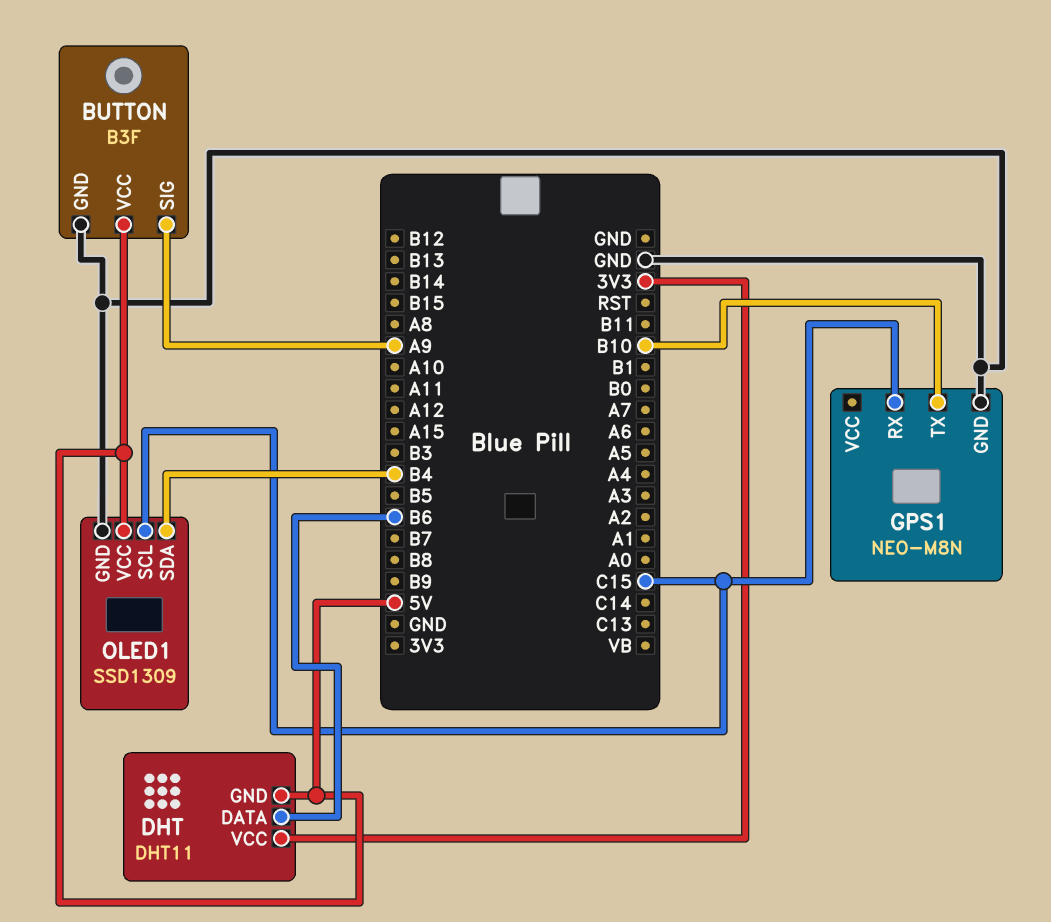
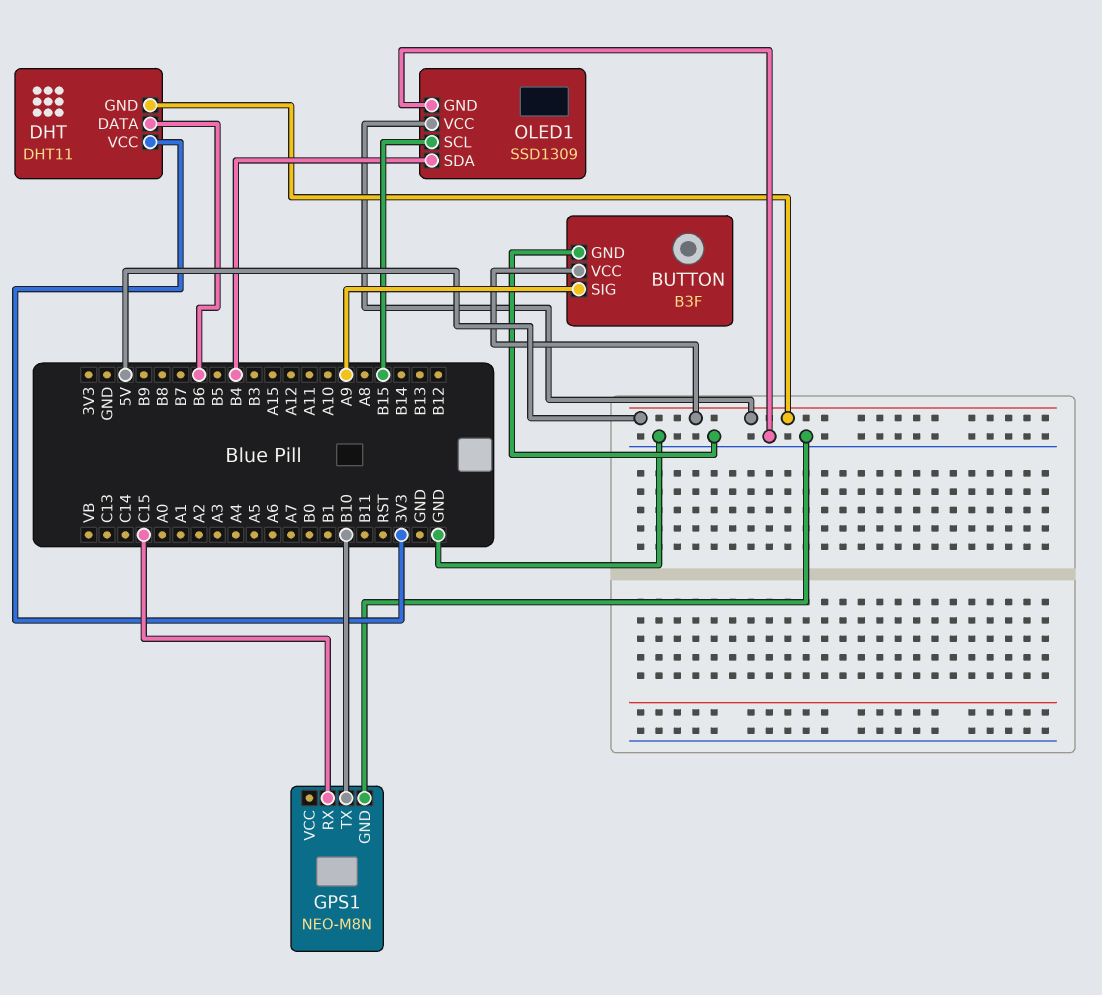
OLED1 pin SCL: C15 -> B15

